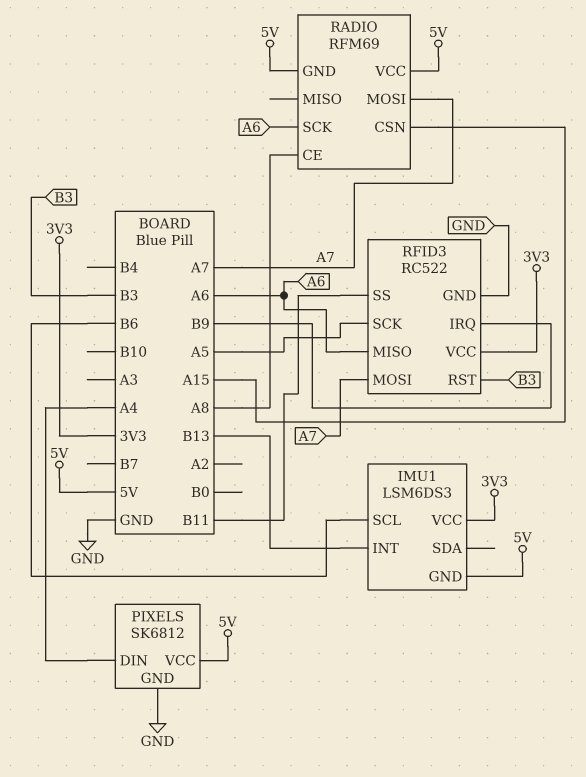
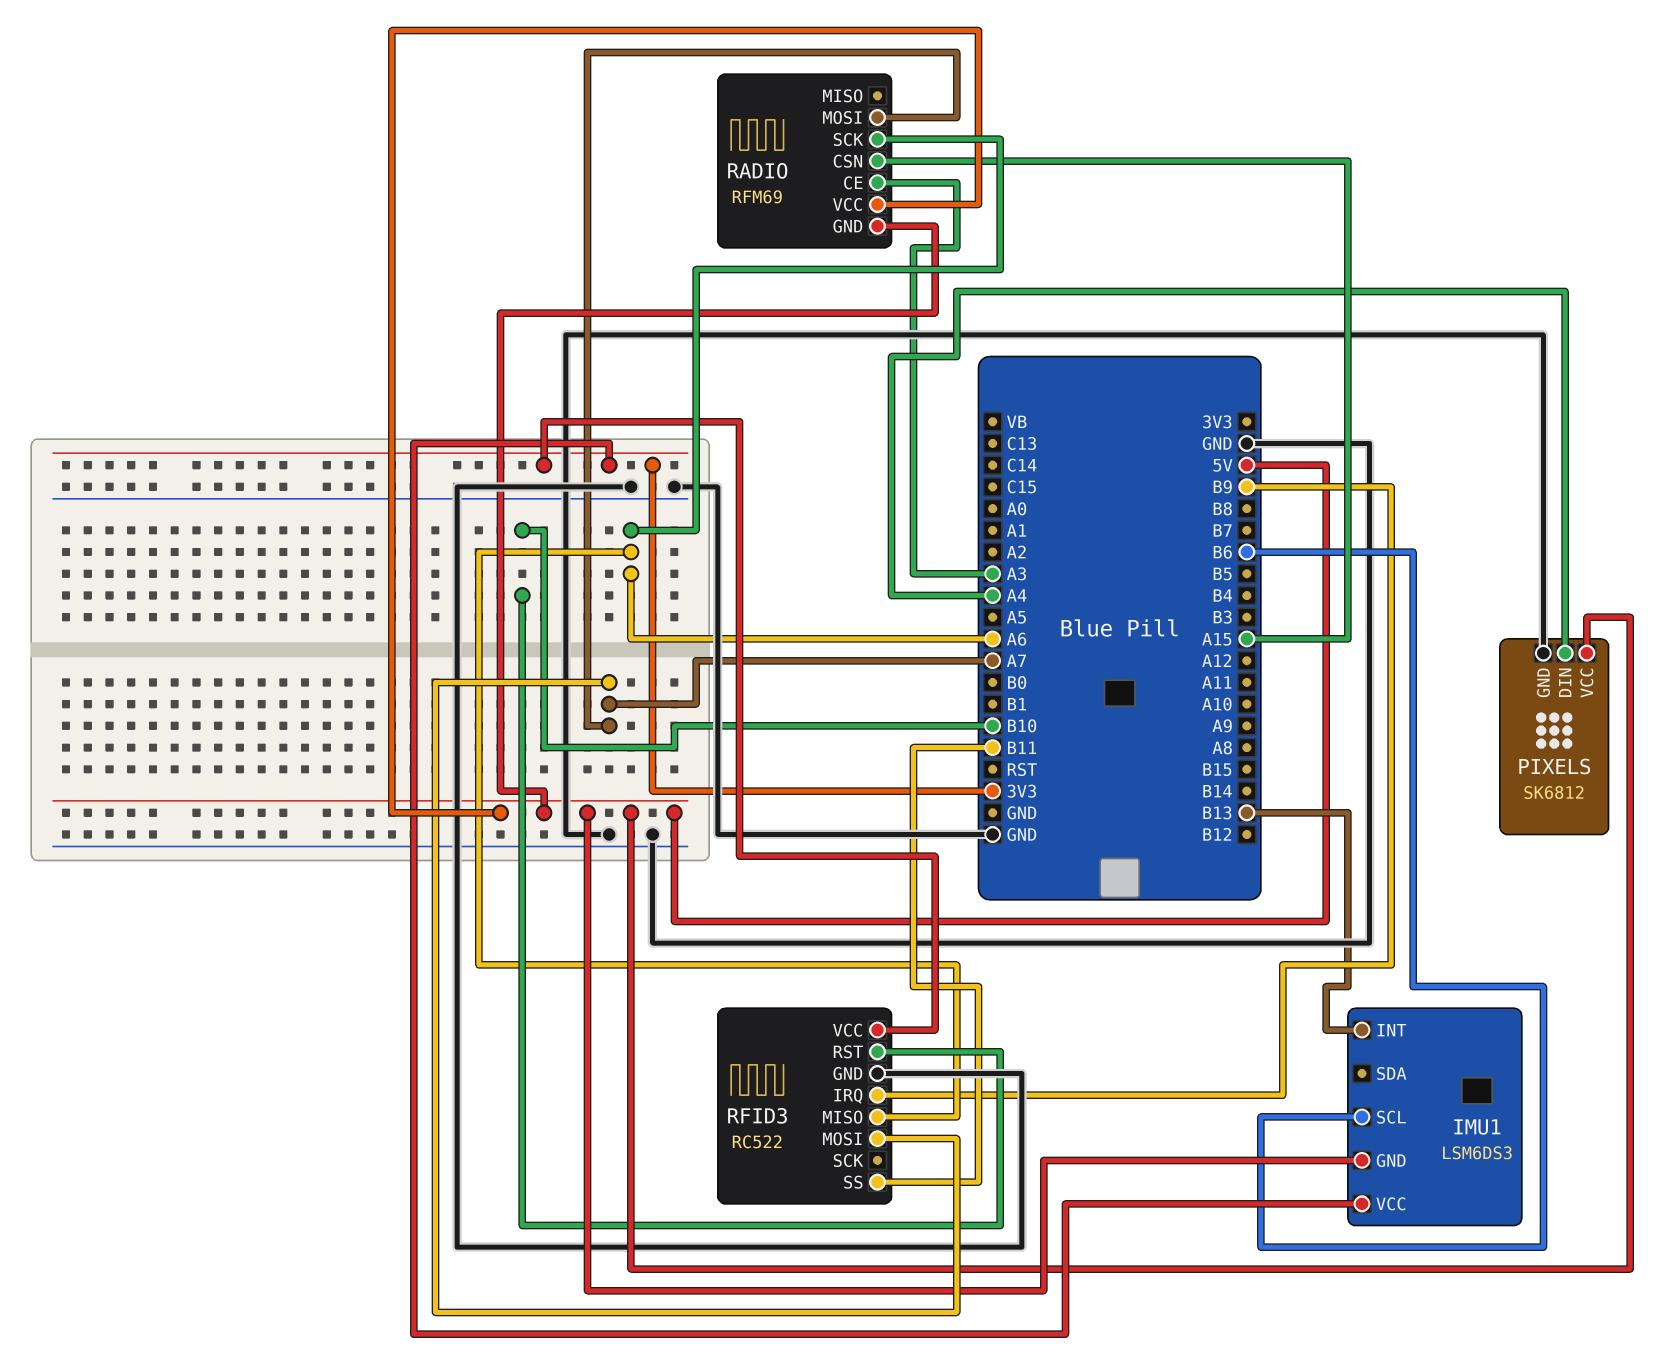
RADIO pin CE: A8 -> A3
RFID3 pin RST: B3 -> B10
RFID3 pin SCK: A5 -> none

